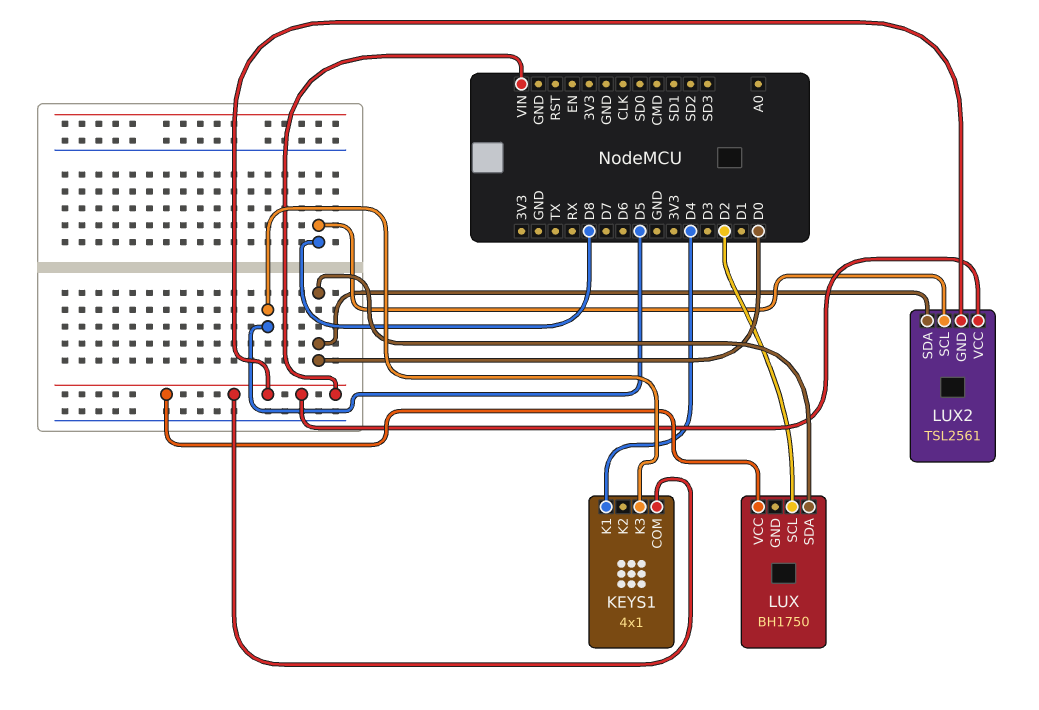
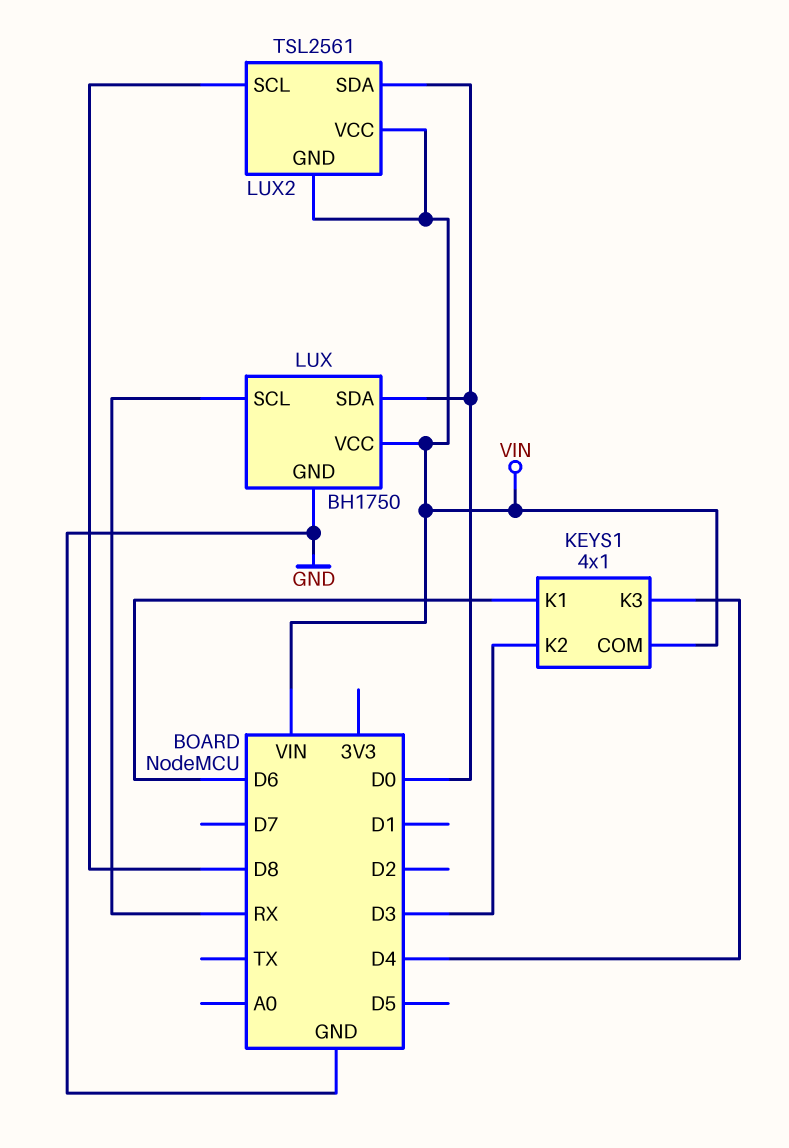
KEYS1 pin K1: D4 -> D6
KEYS1 pin K2: none -> D3
KEYS1 pin K3: D5 -> D4
LUX pin GND: none -> GND
LUX pin SCL: D2 -> RX

